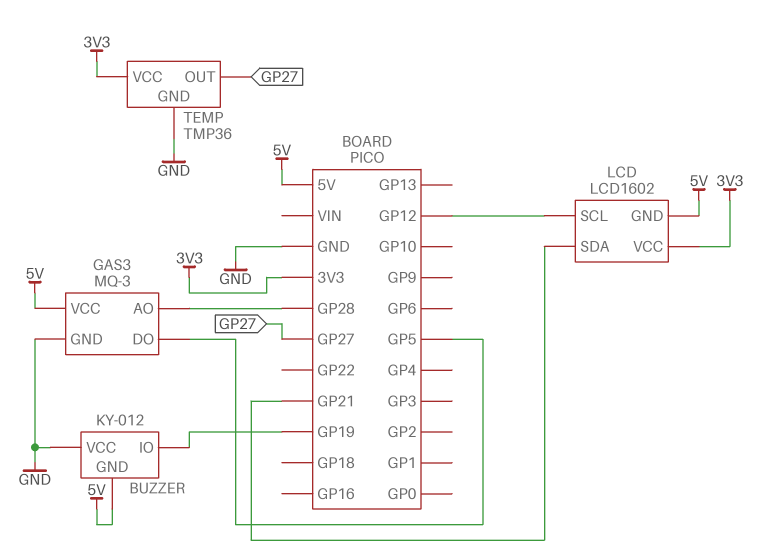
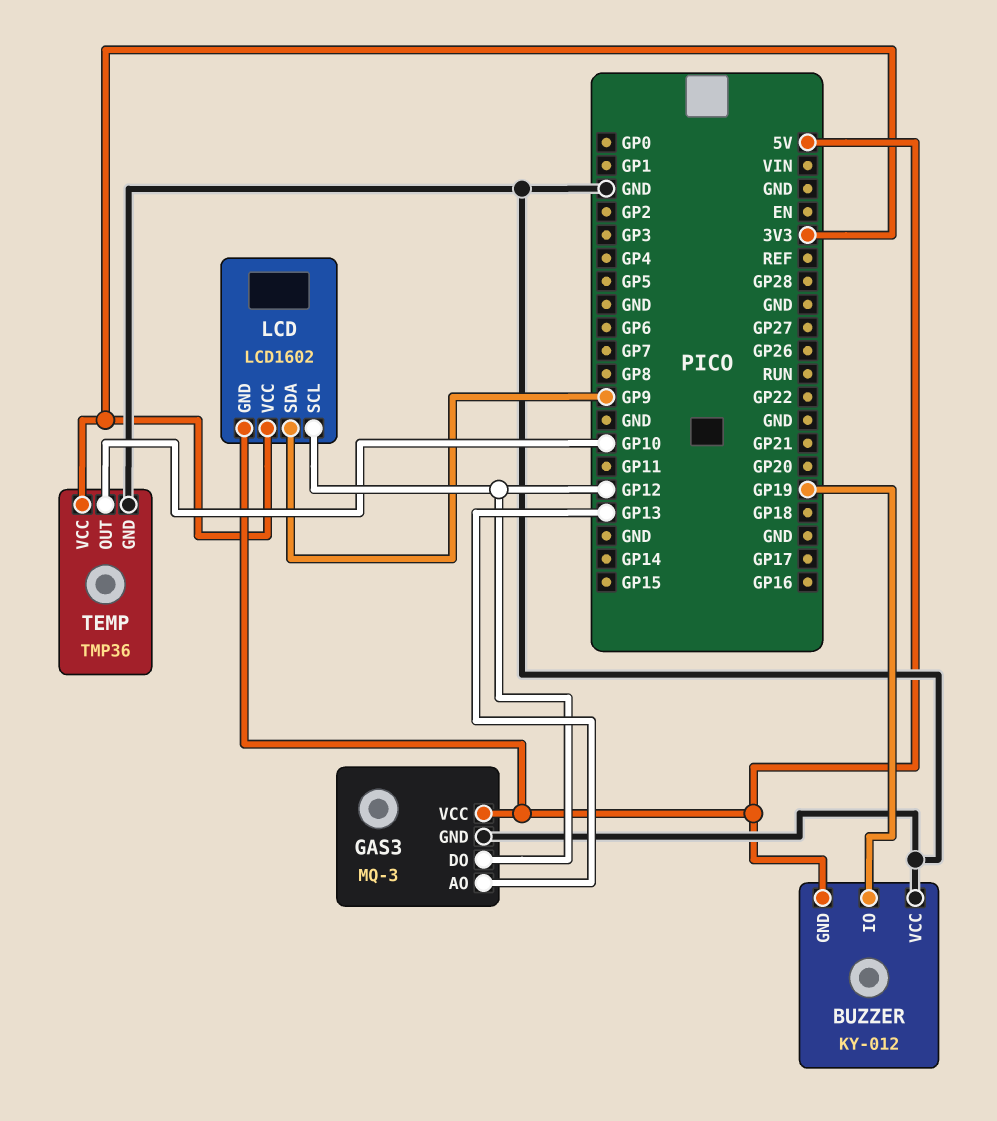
GAS3 pin AO: GP28 -> GP13
GAS3 pin DO: GP5 -> GP12
LCD pin SDA: GP21 -> GP9
TEMP pin OUT: GP27 -> GP10

